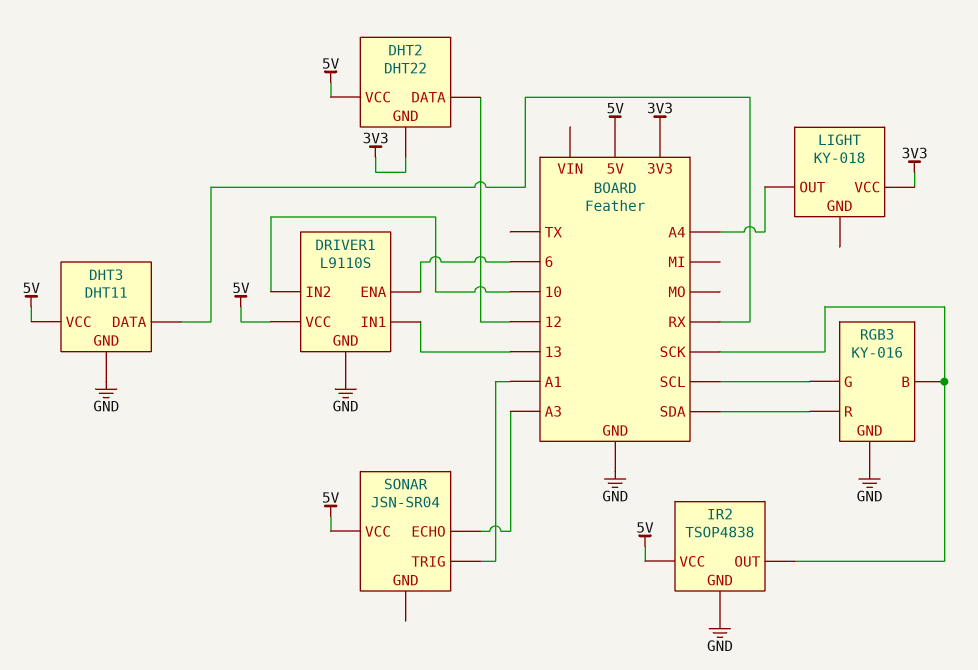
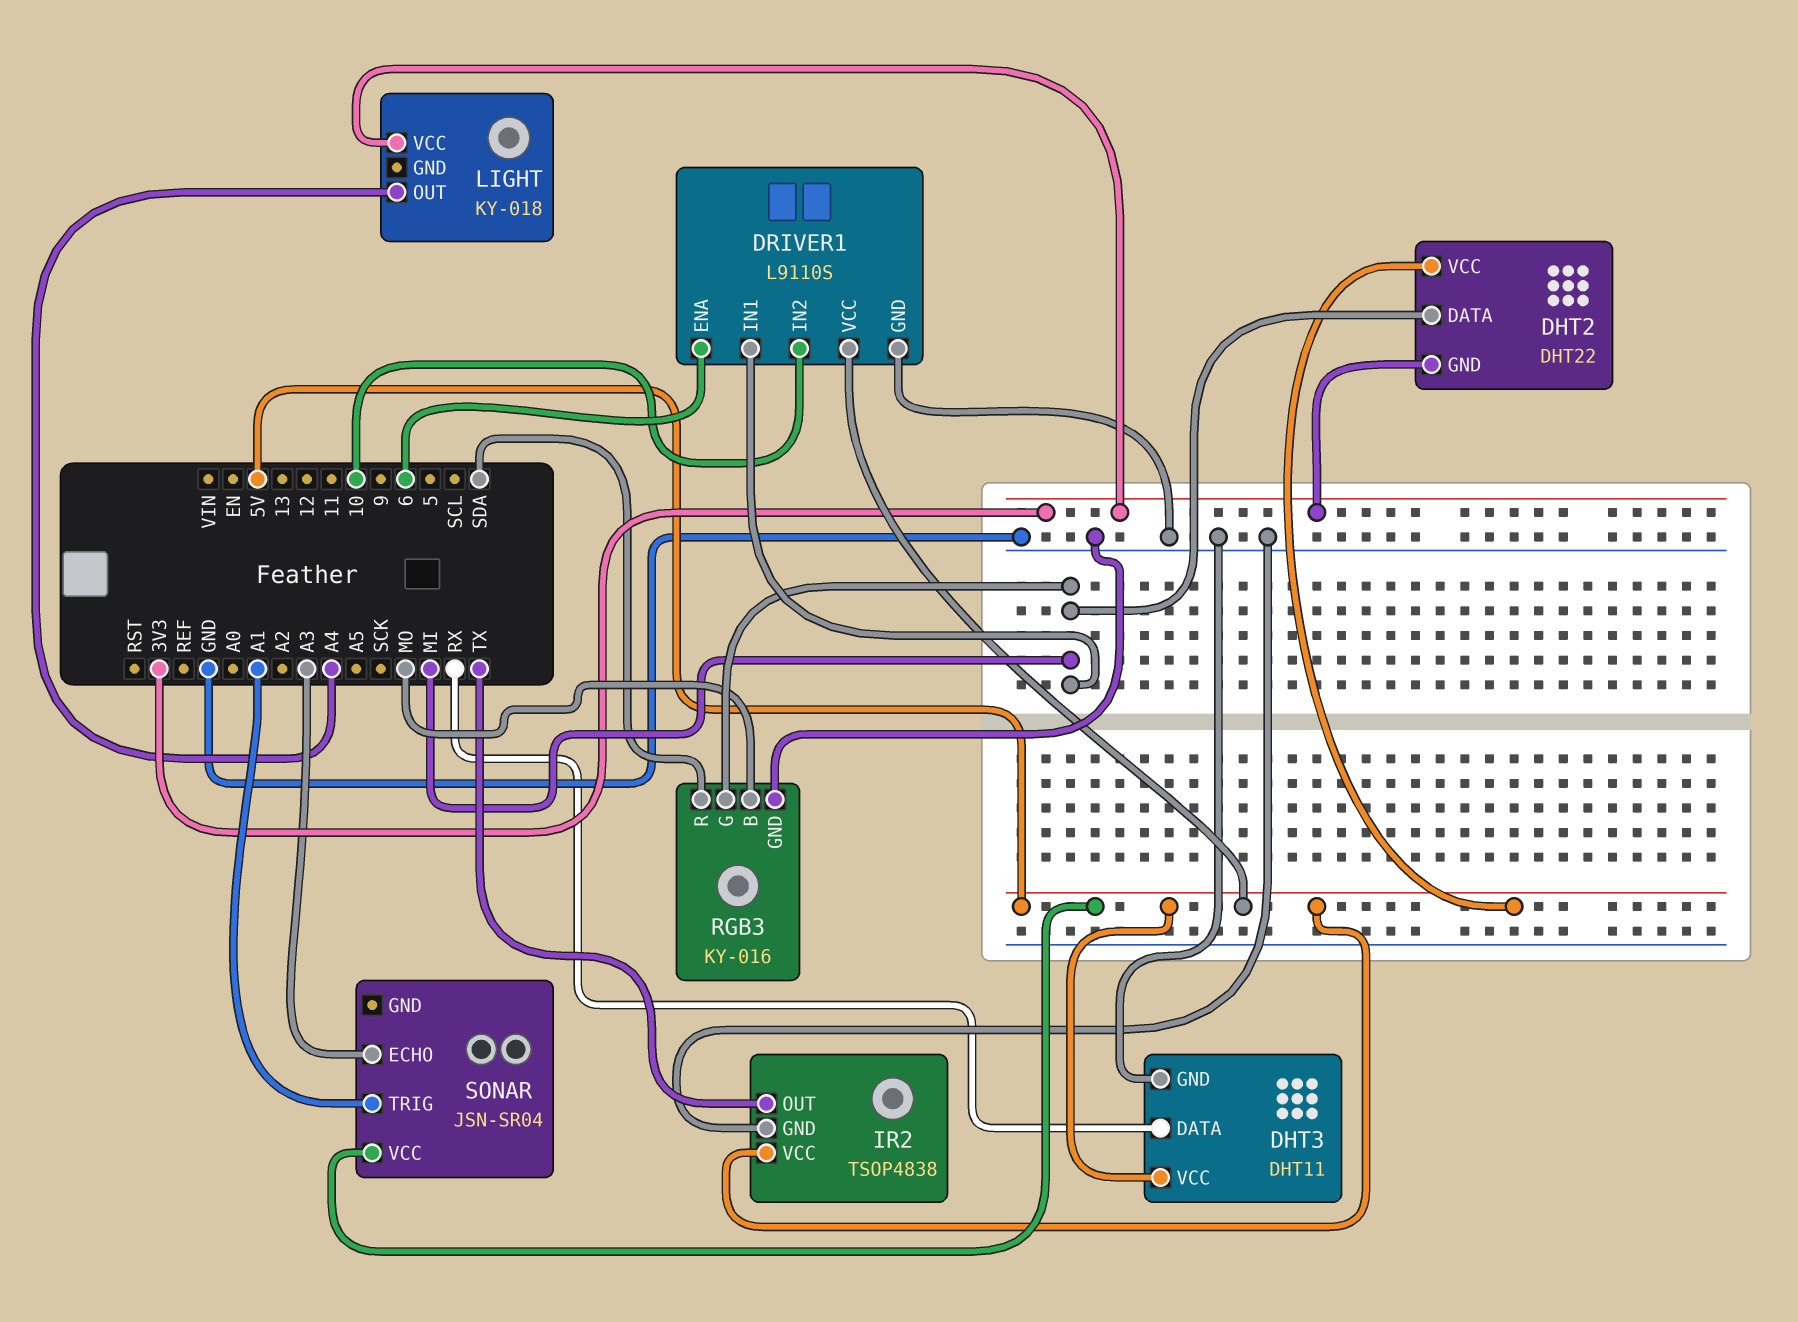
DHT2 pin DATA: 12 -> MI
DRIVER1 pin IN1: 13 -> MI
IR2 pin OUT: SCK -> TX
RGB3 pin B: SCK -> MO
RGB3 pin G: SCL -> MI

